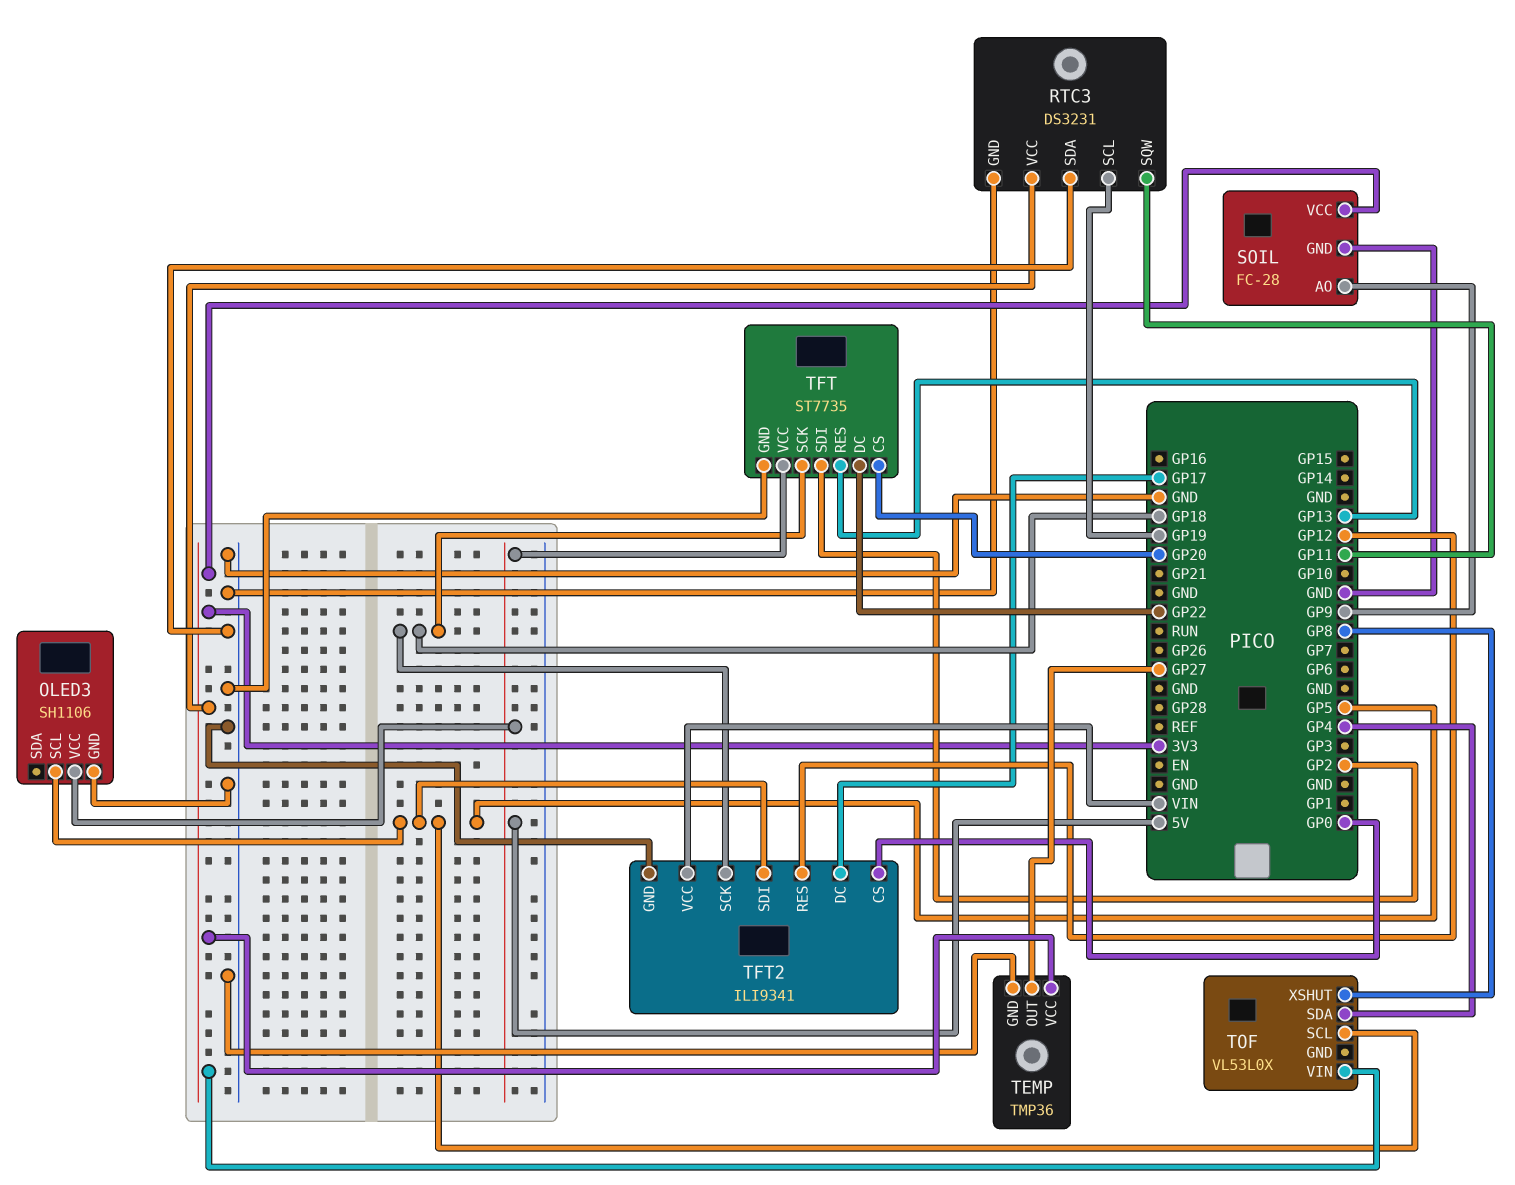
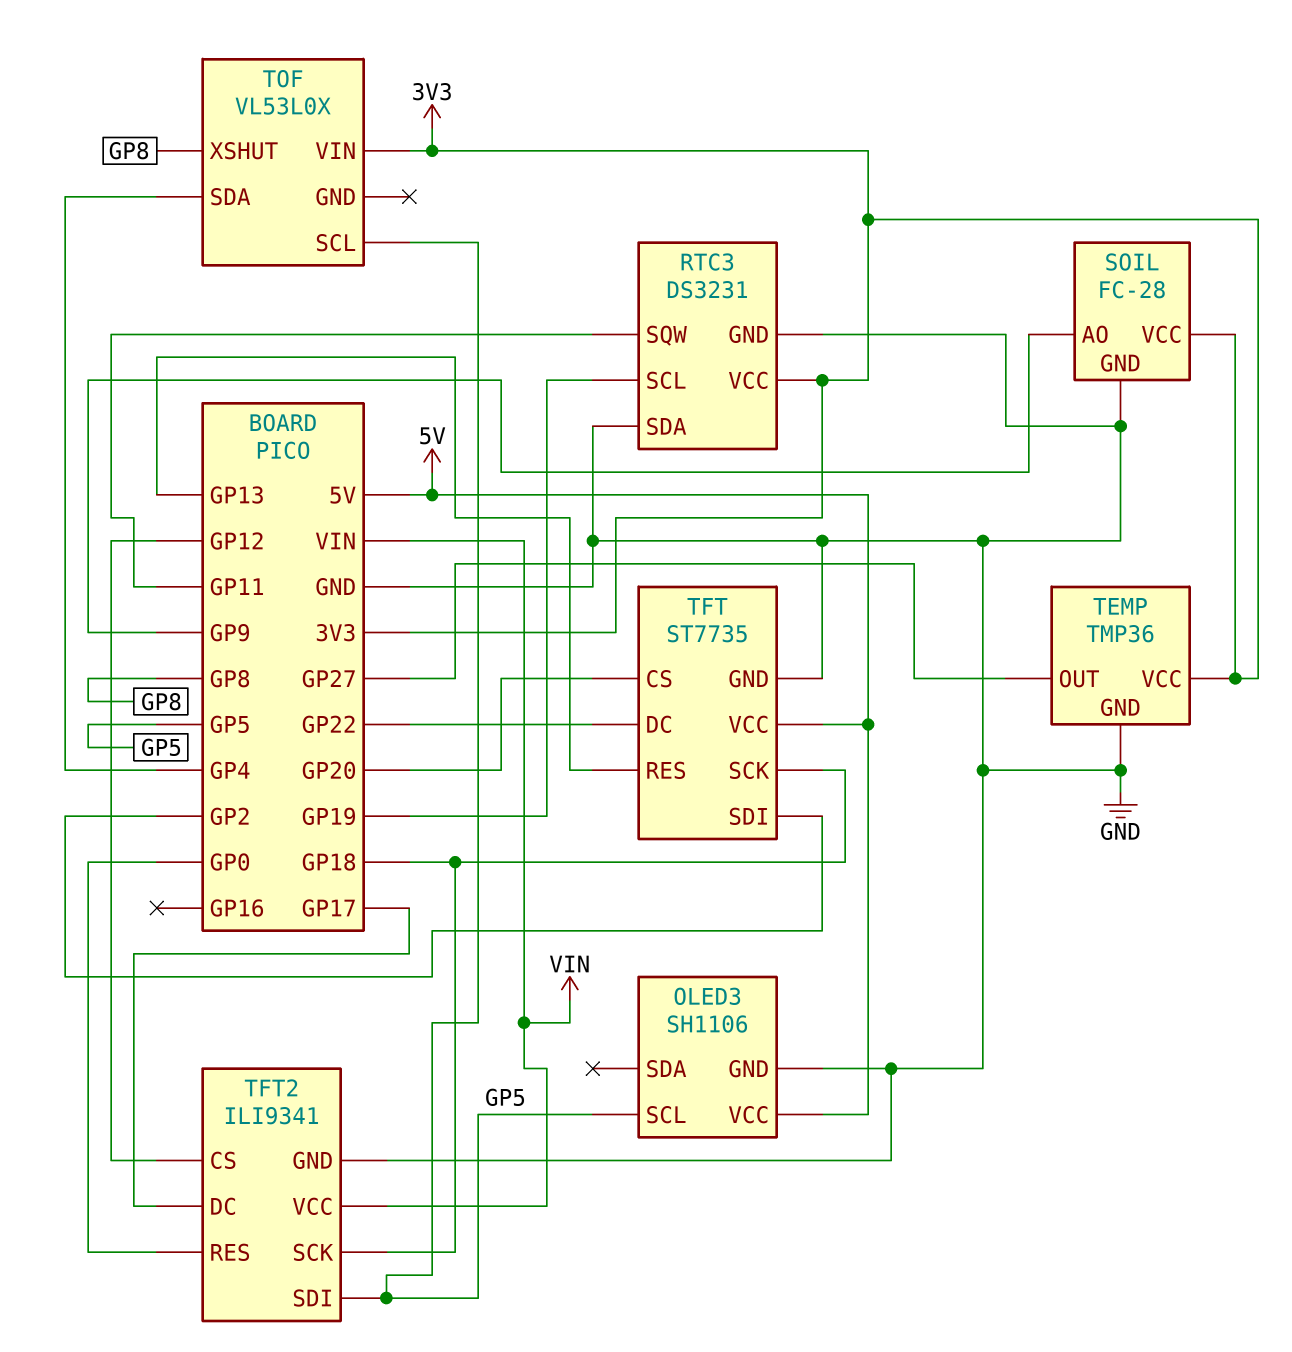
TFT2 pin CS: GP0 -> GP12
TFT2 pin RES: GP12 -> GP0

